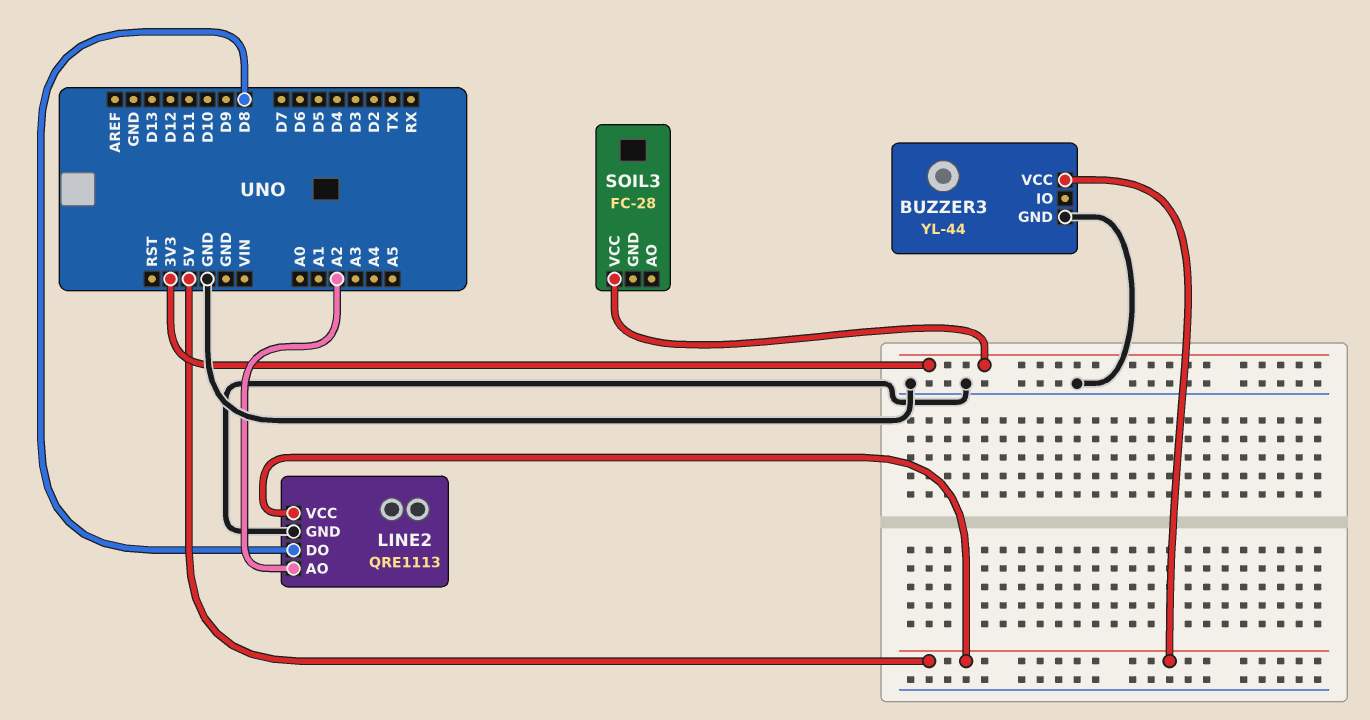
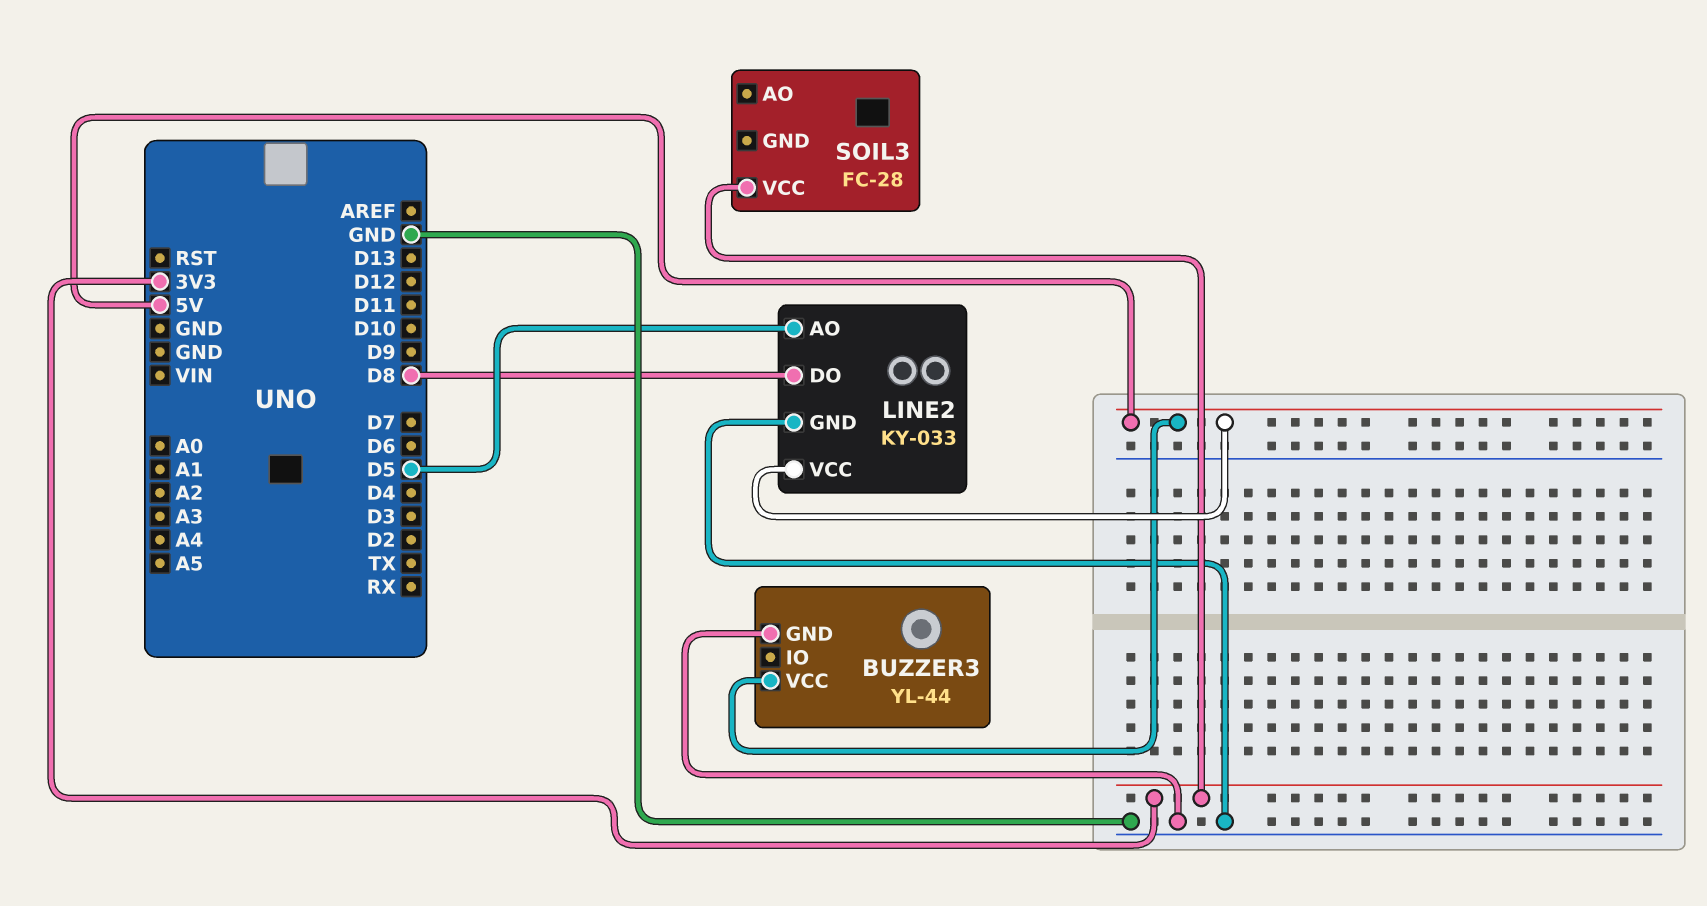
LINE2: QRE1113 -> KY-033
LINE2 pin AO: A2 -> D5

